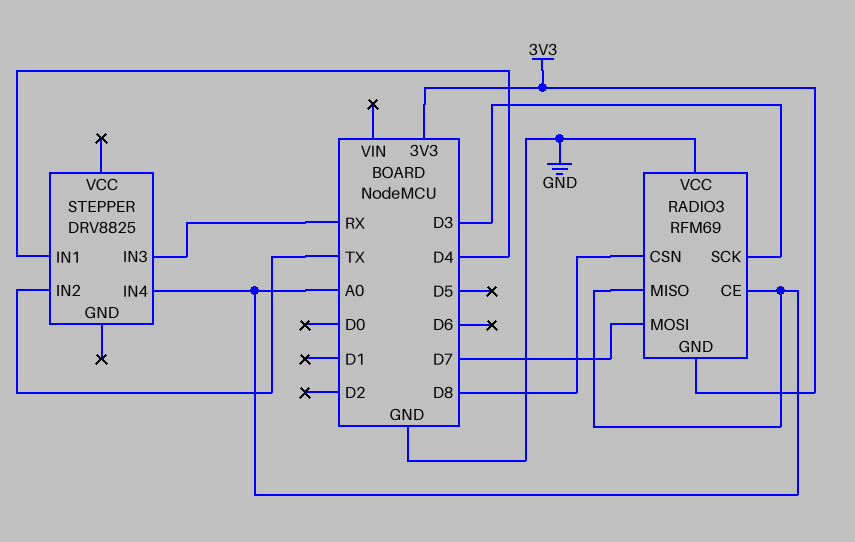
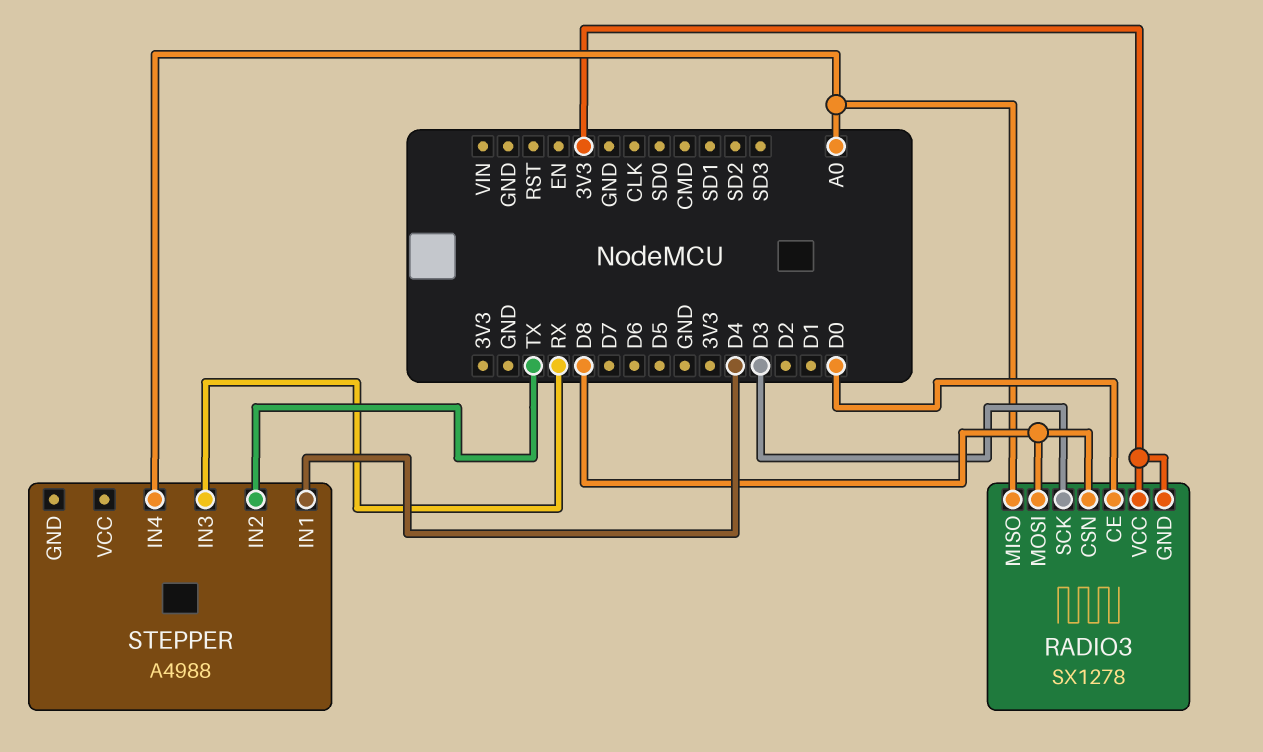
RADIO3: RFM69 -> SX1278
RADIO3 pin CE: A0 -> D0
RADIO3 pin MOSI: D7 -> D8
RADIO3 pin VCC: GND -> 3V3
STEPPER: DRV8825 -> A4988

